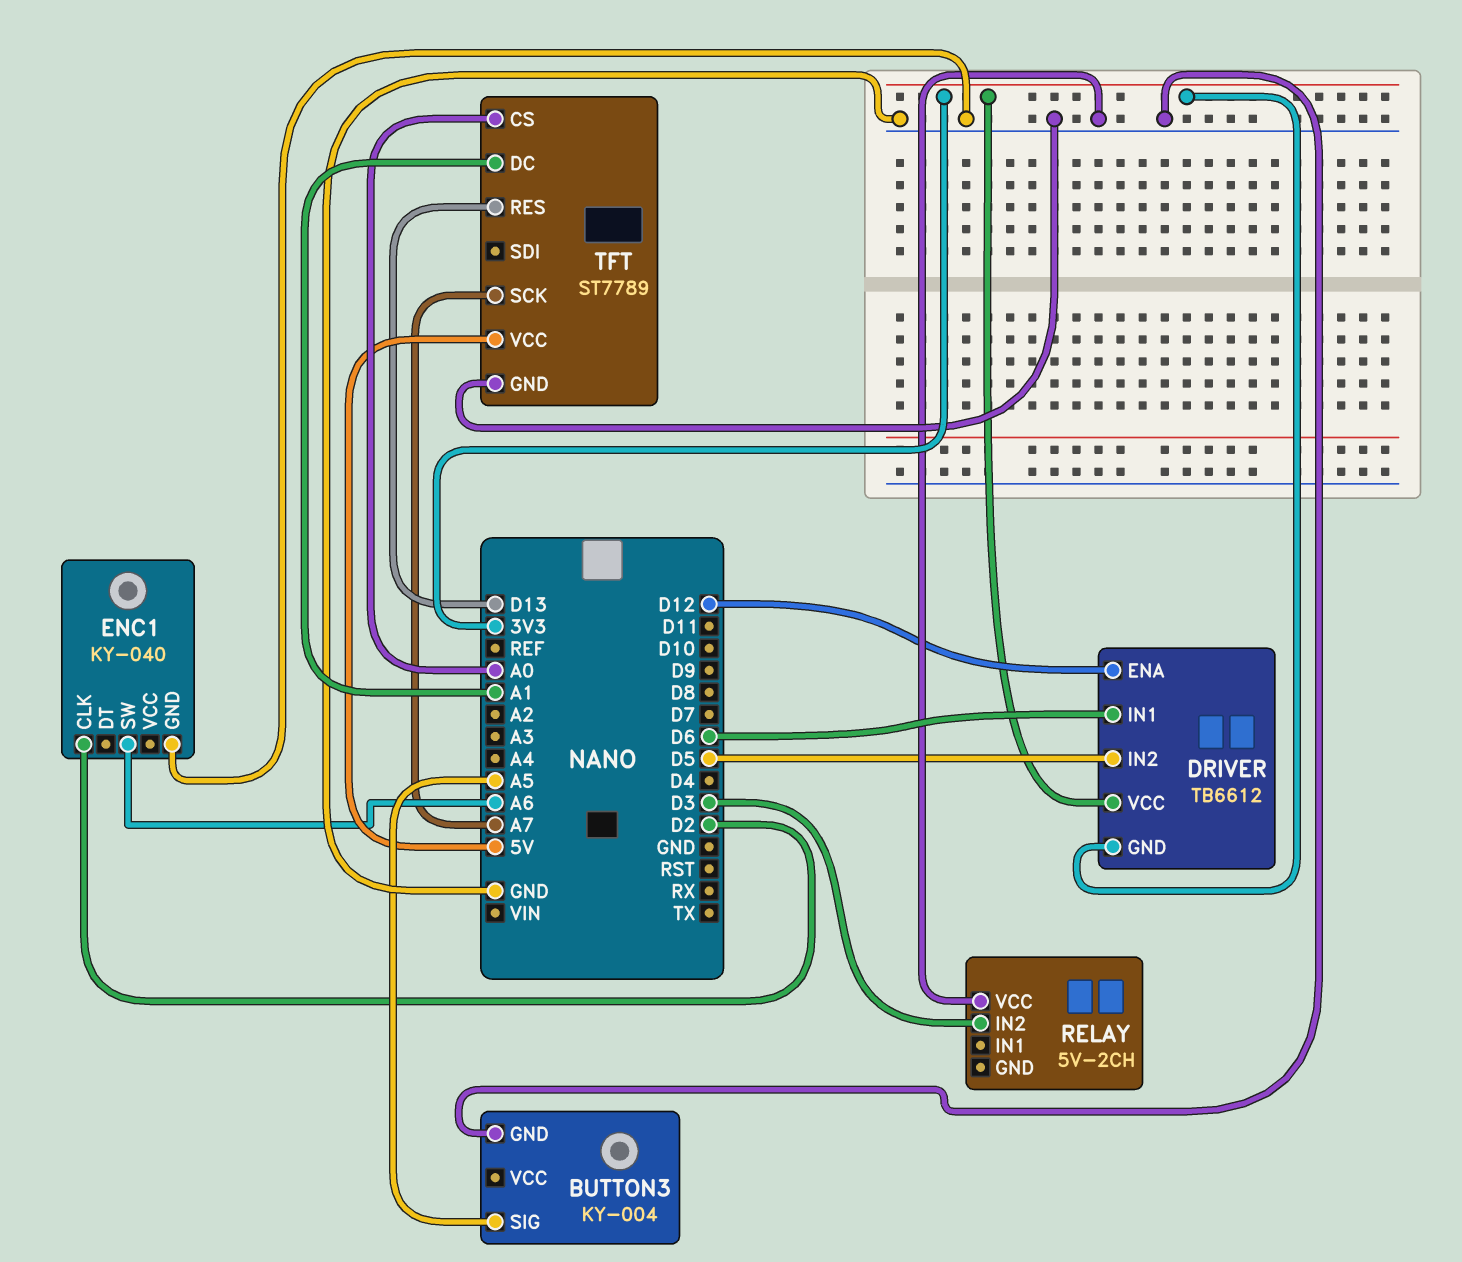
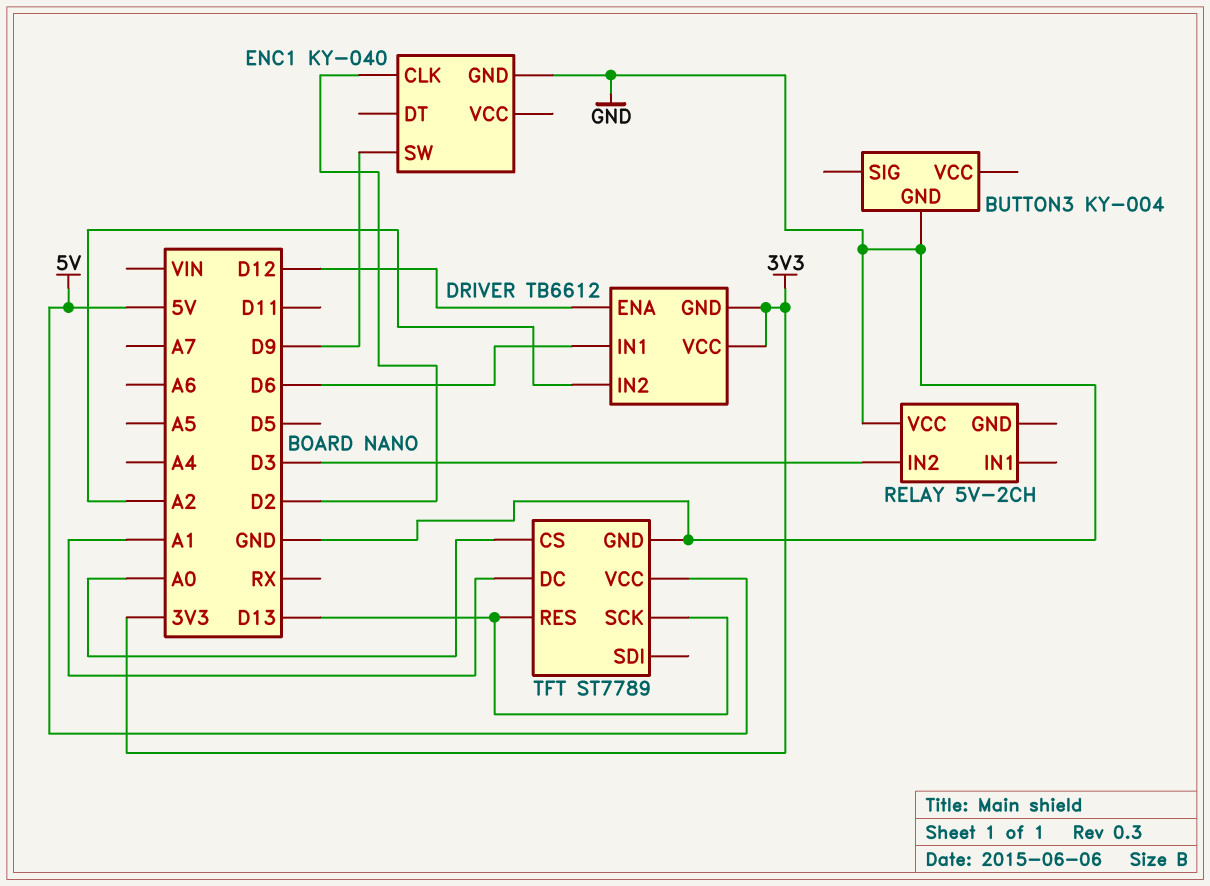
BUTTON3 pin SIG: A5 -> none
DRIVER pin IN2: D5 -> A2
ENC1 pin SW: A6 -> D9
TFT pin SCK: A7 -> D13

